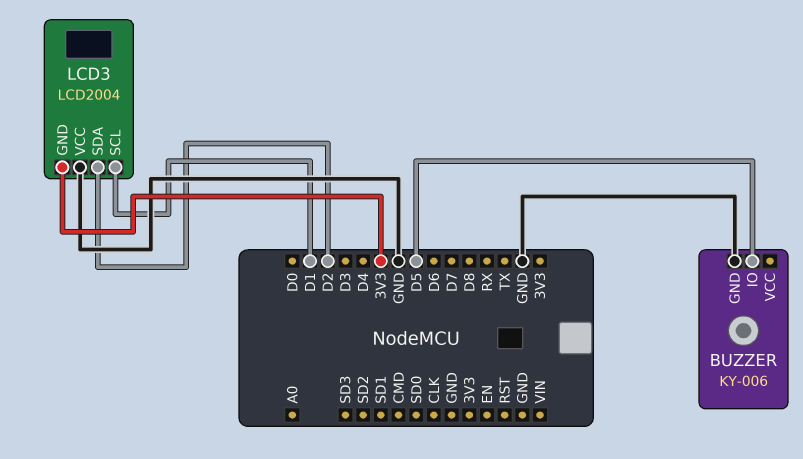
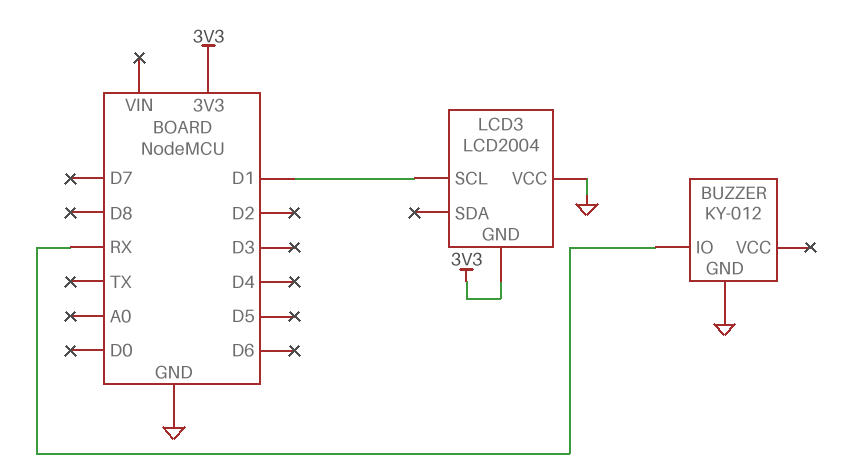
BUZZER: KY-006 -> KY-012
BUZZER pin IO: D5 -> RX
LCD3 pin SDA: D2 -> none

